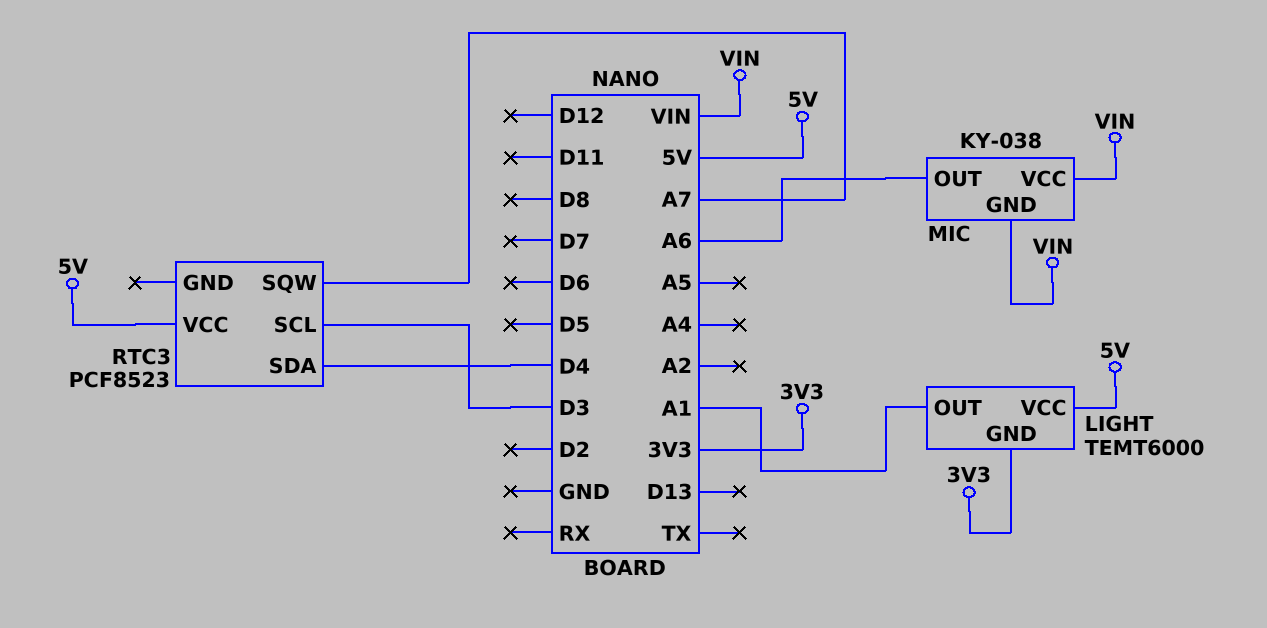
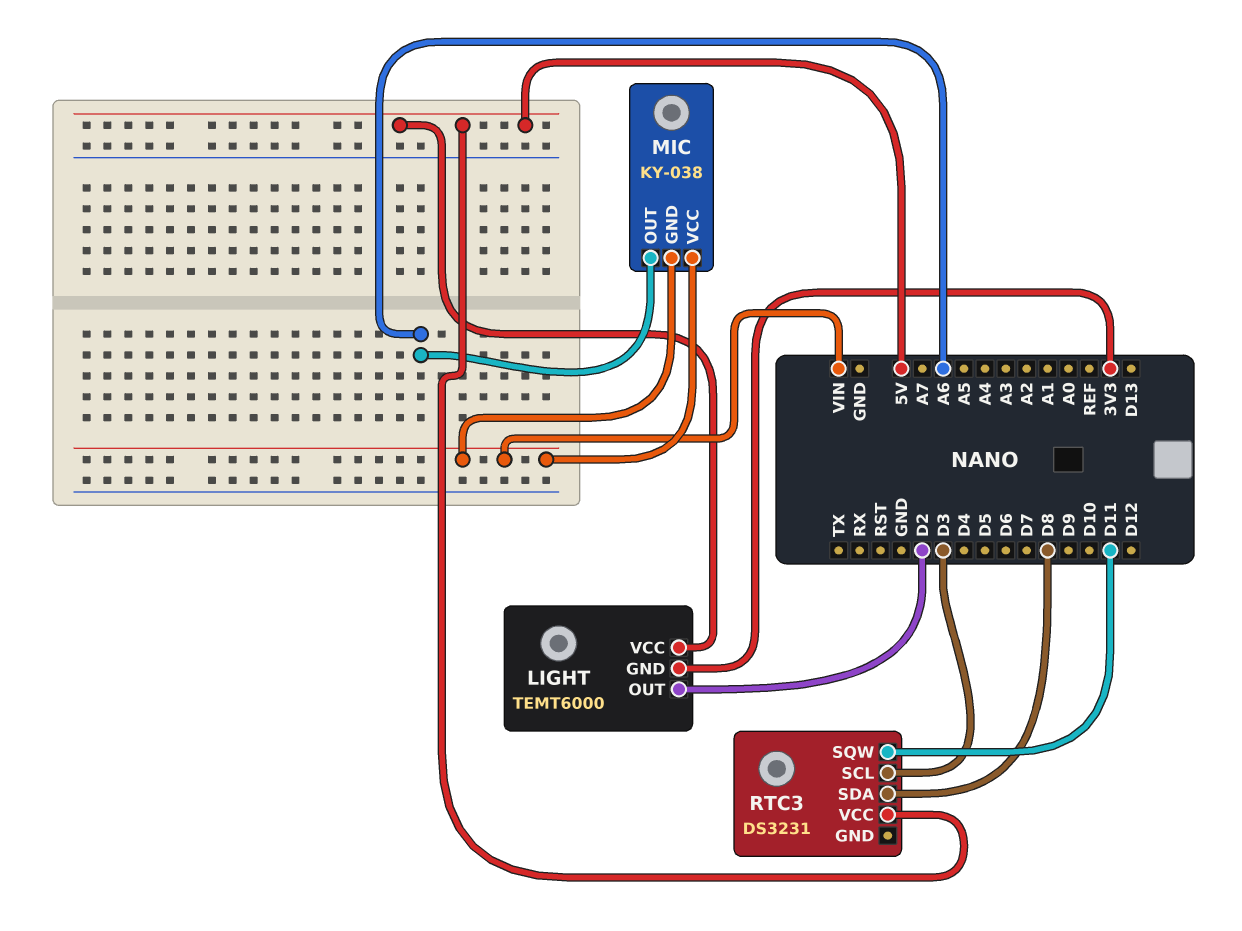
LIGHT pin OUT: A1 -> D2
RTC3: PCF8523 -> DS3231
RTC3 pin SDA: D4 -> D8
RTC3 pin SQW: A7 -> D11

